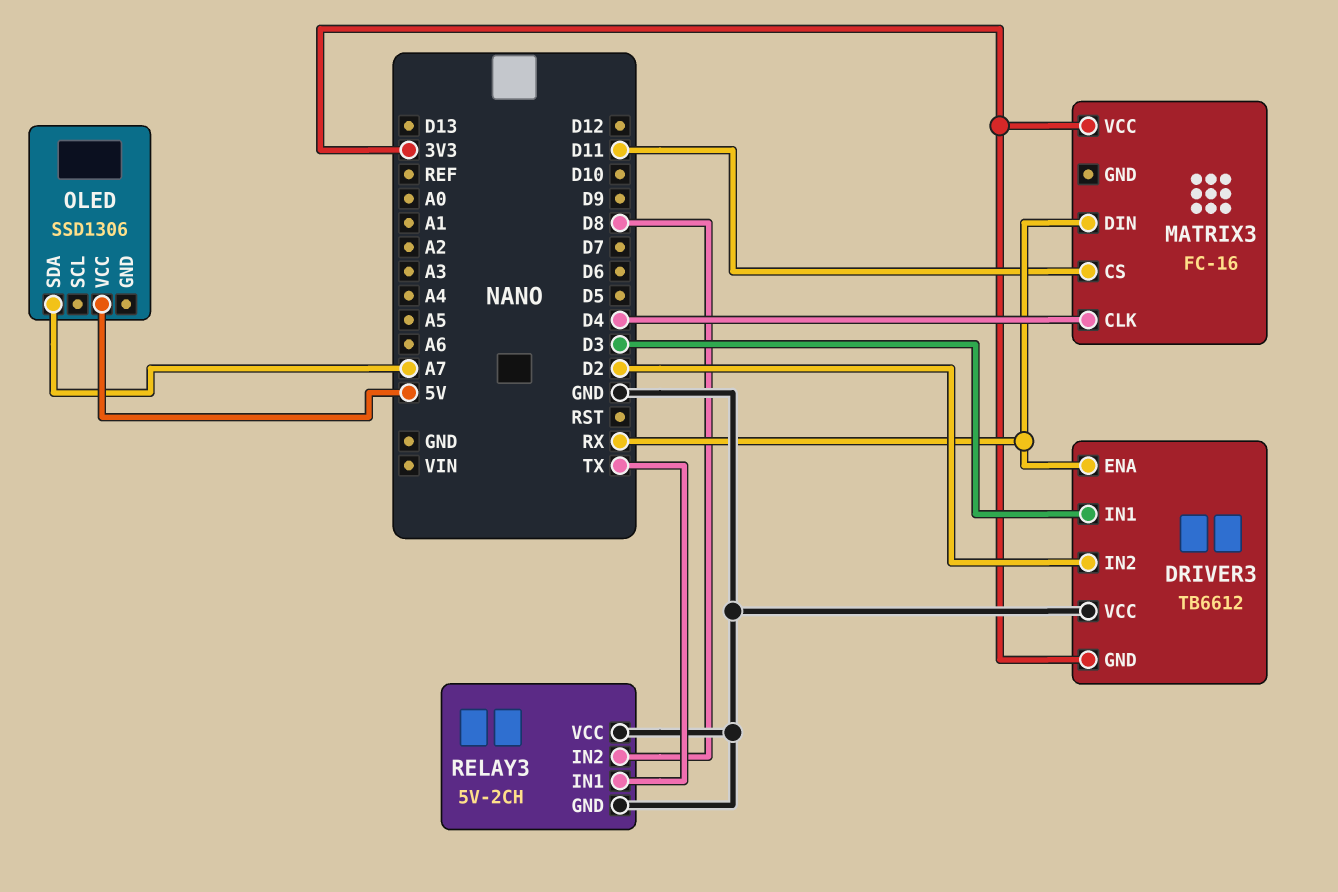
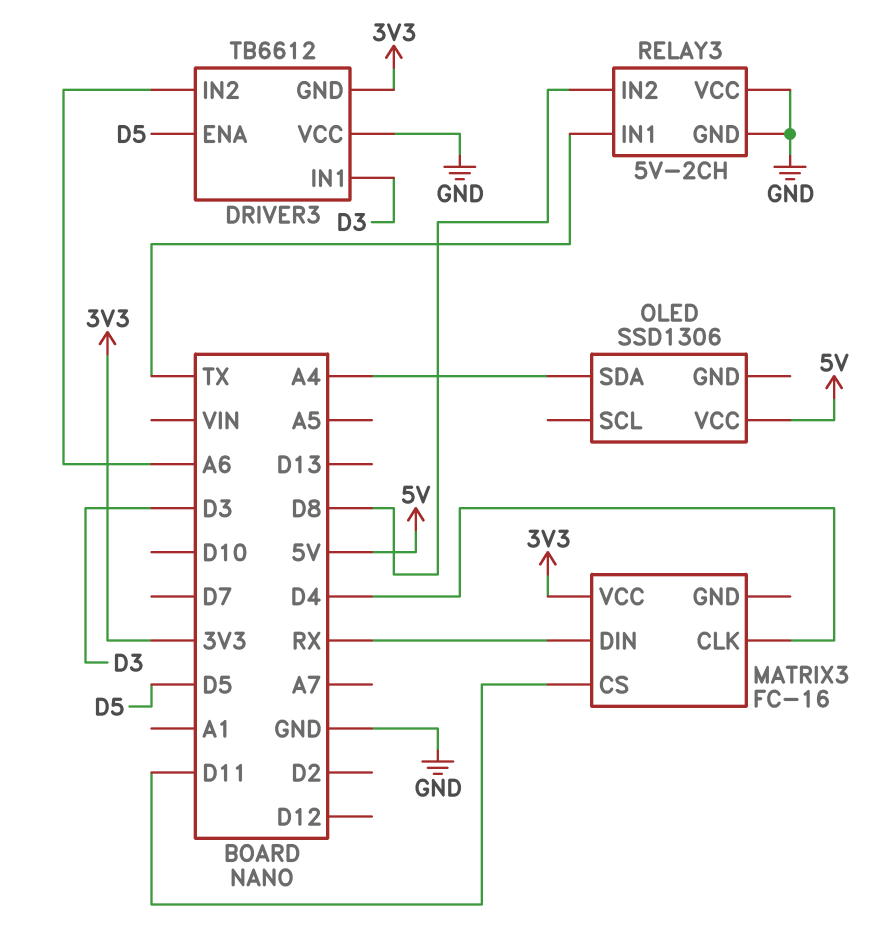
DRIVER3 pin ENA: RX -> D5
DRIVER3 pin IN2: D2 -> A6
OLED pin SDA: A7 -> A4

